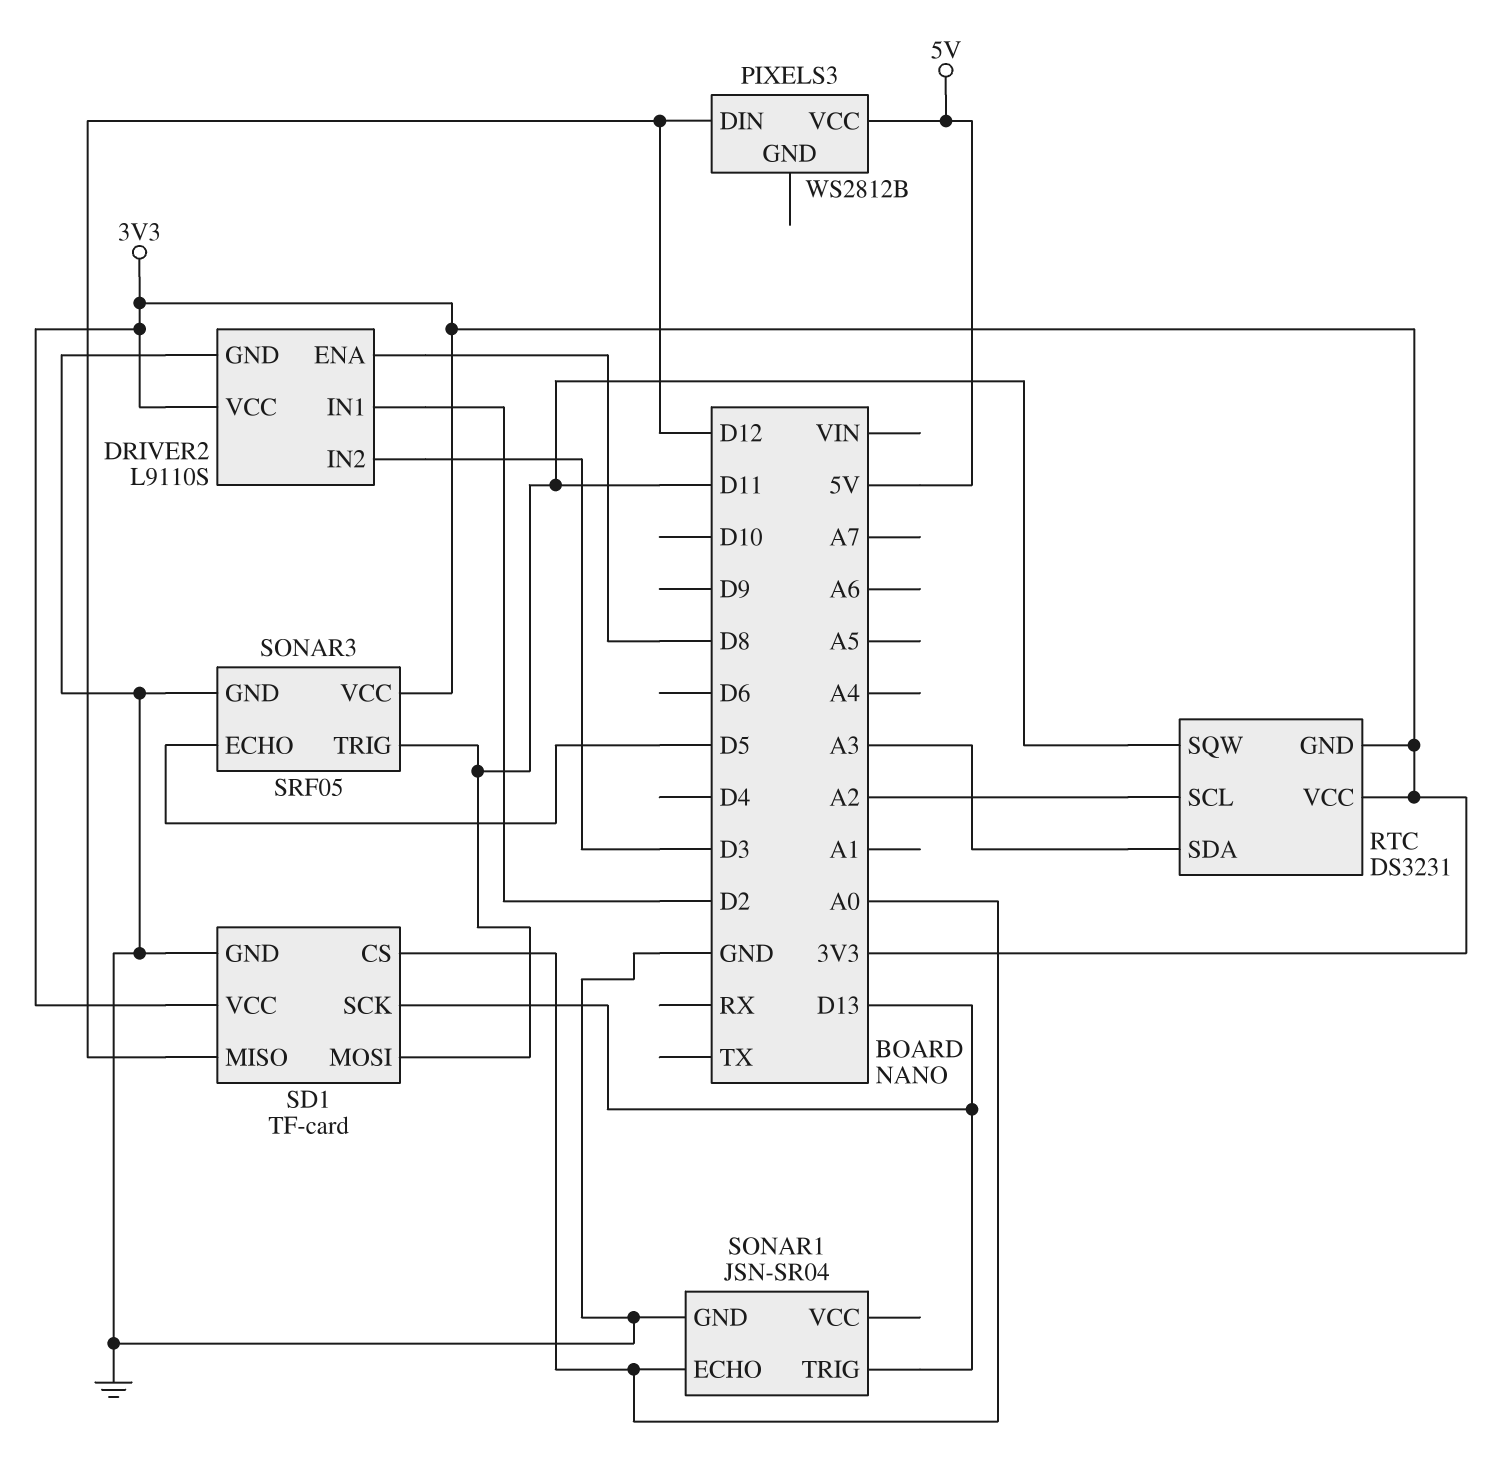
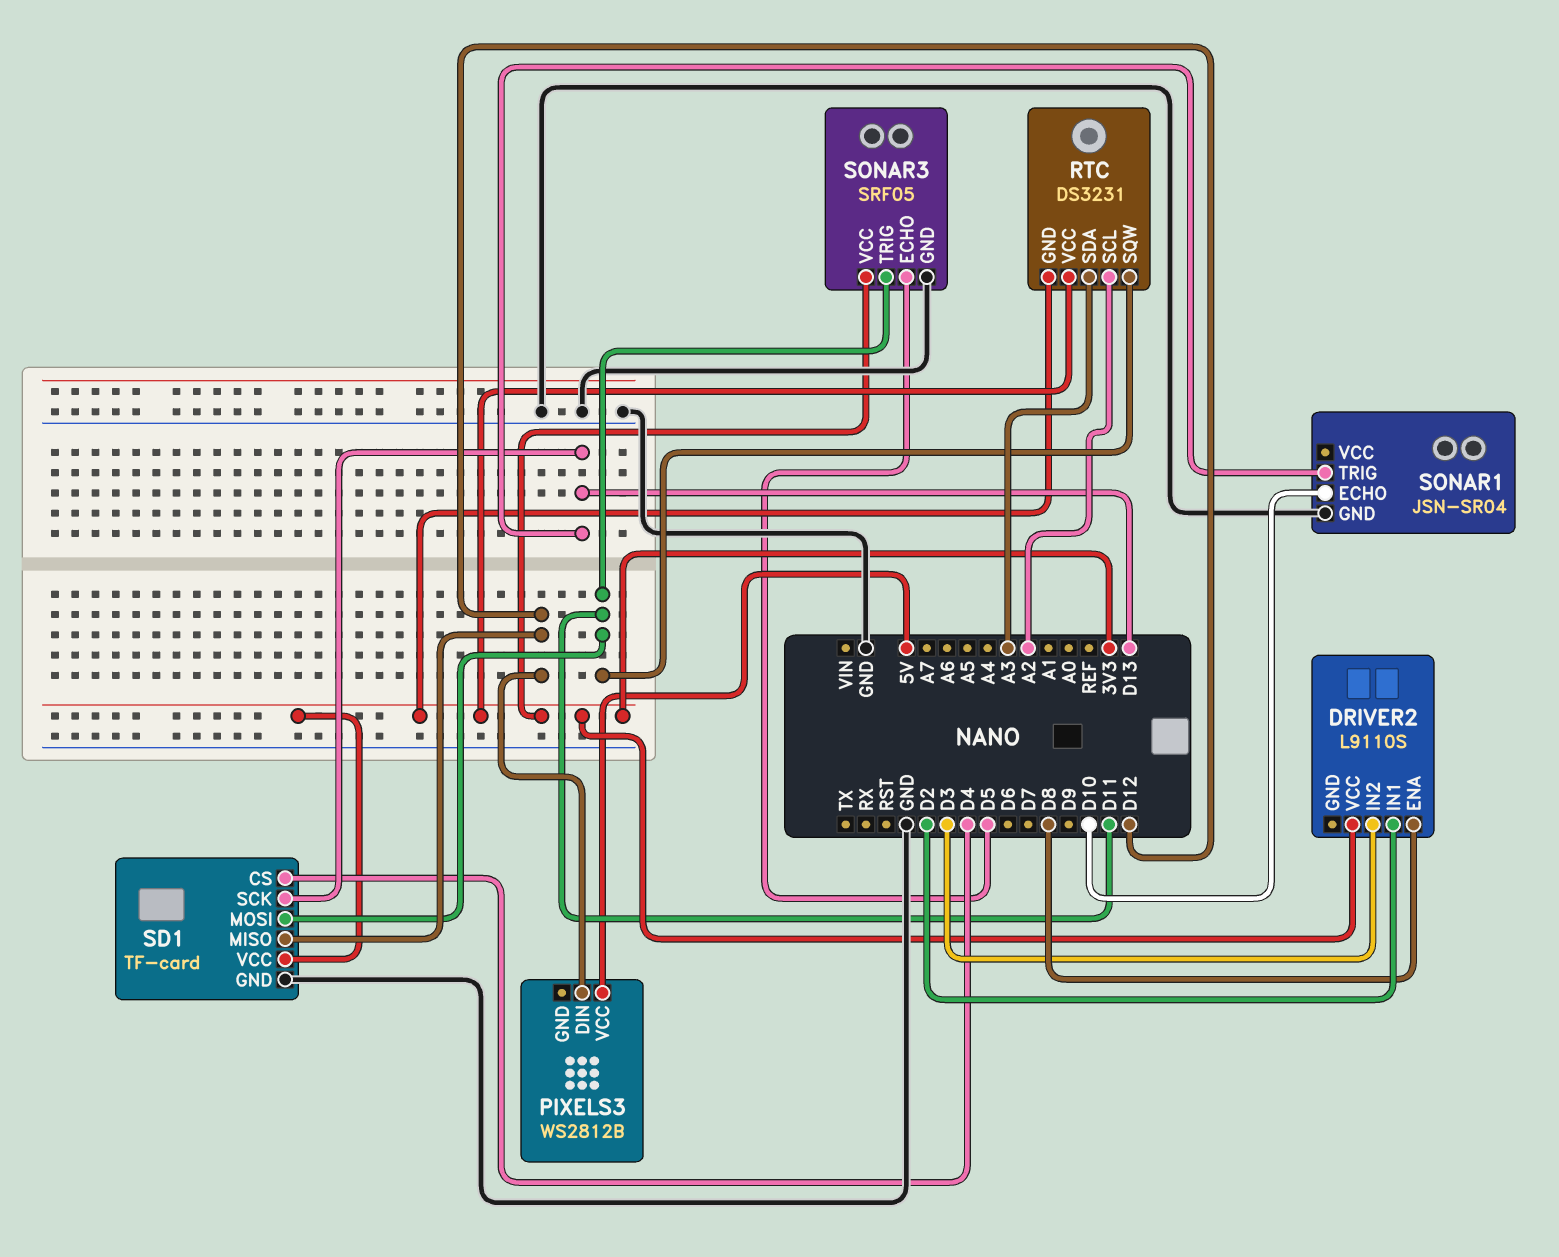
DRIVER2 pin GND: GND -> none
SD1 pin CS: A0 -> D4
SONAR1 pin ECHO: A0 -> D10

